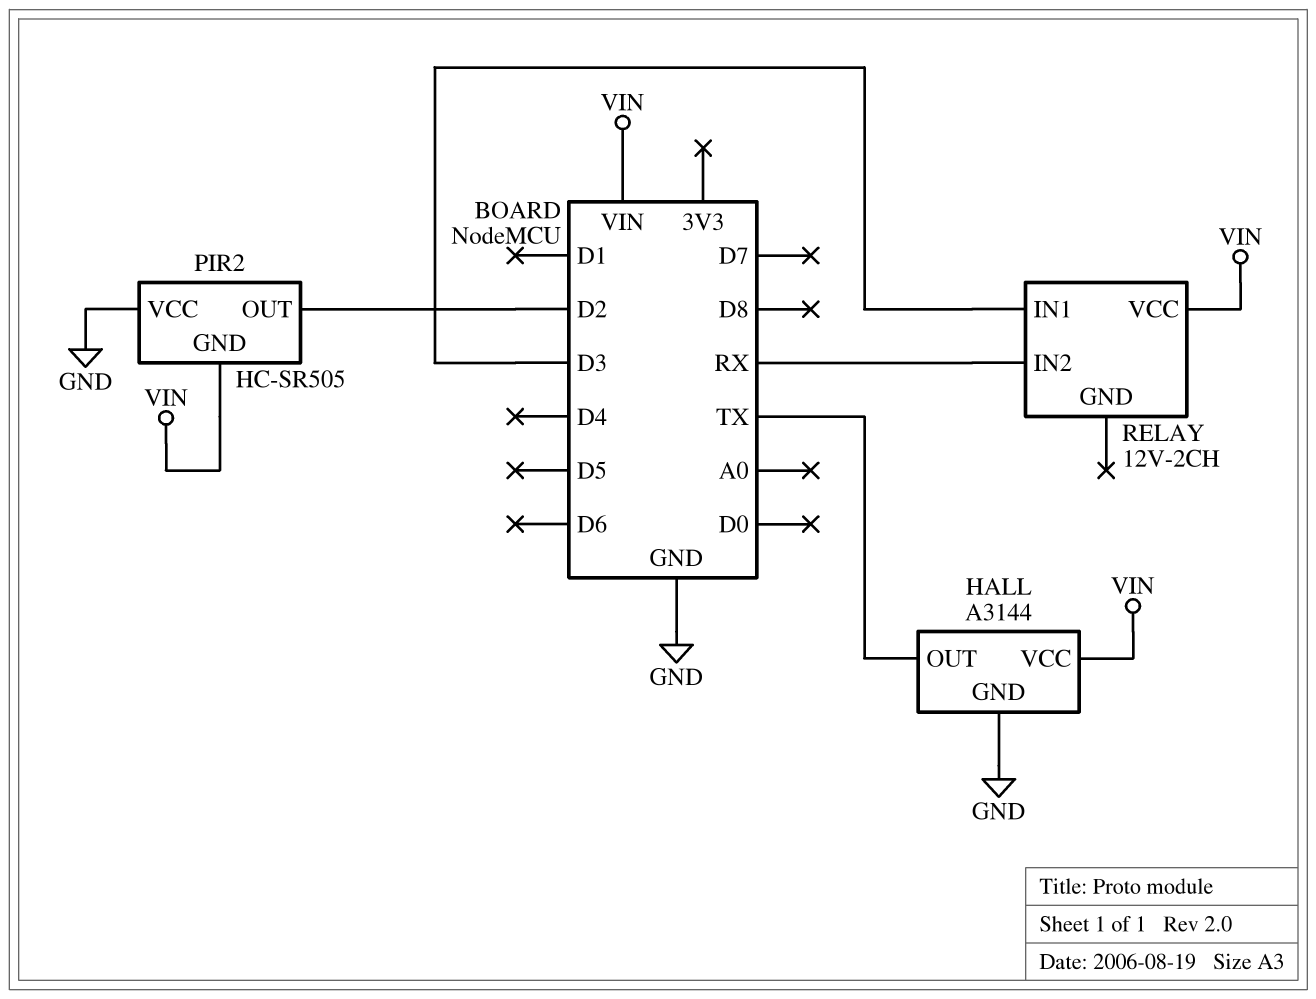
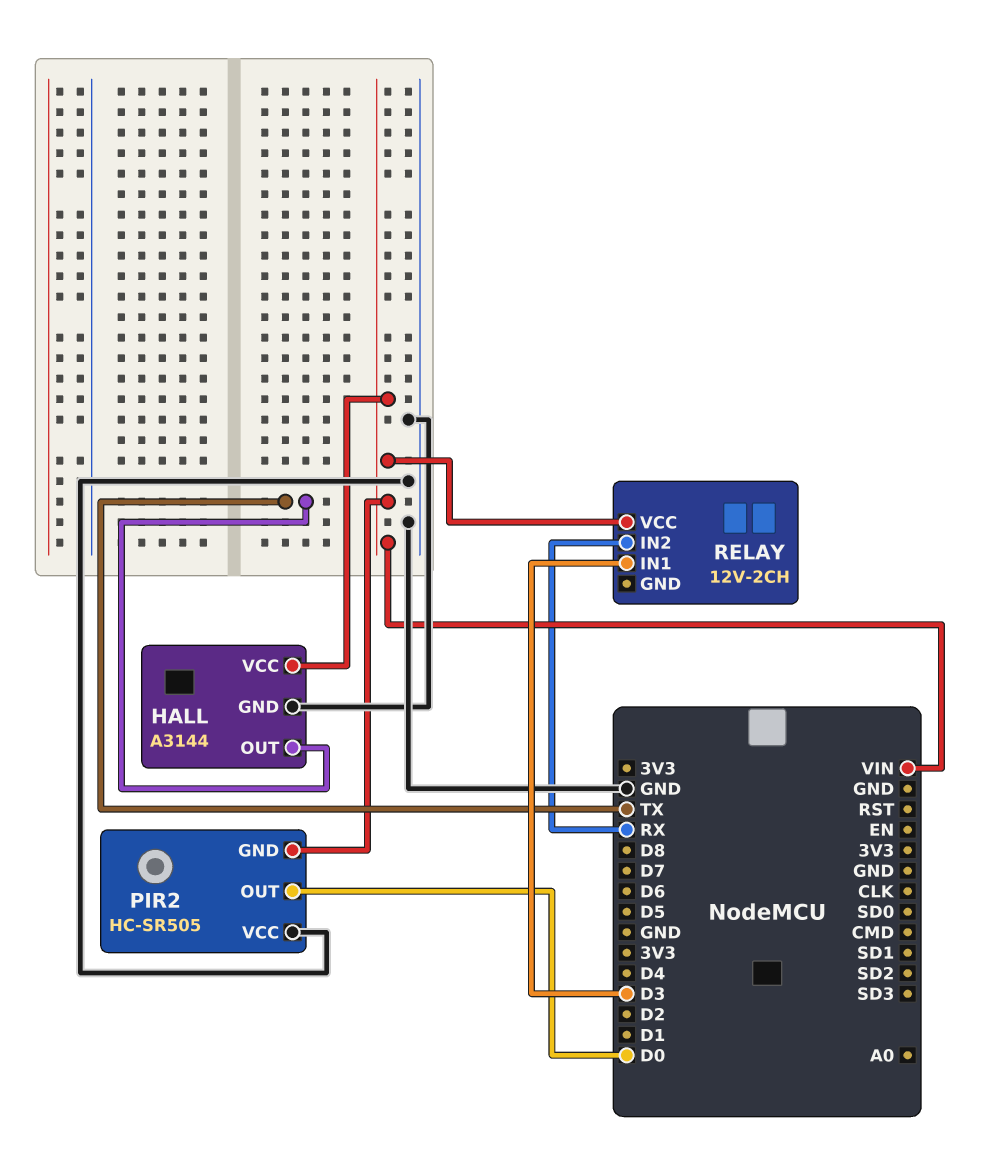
PIR2 pin OUT: D2 -> D0

